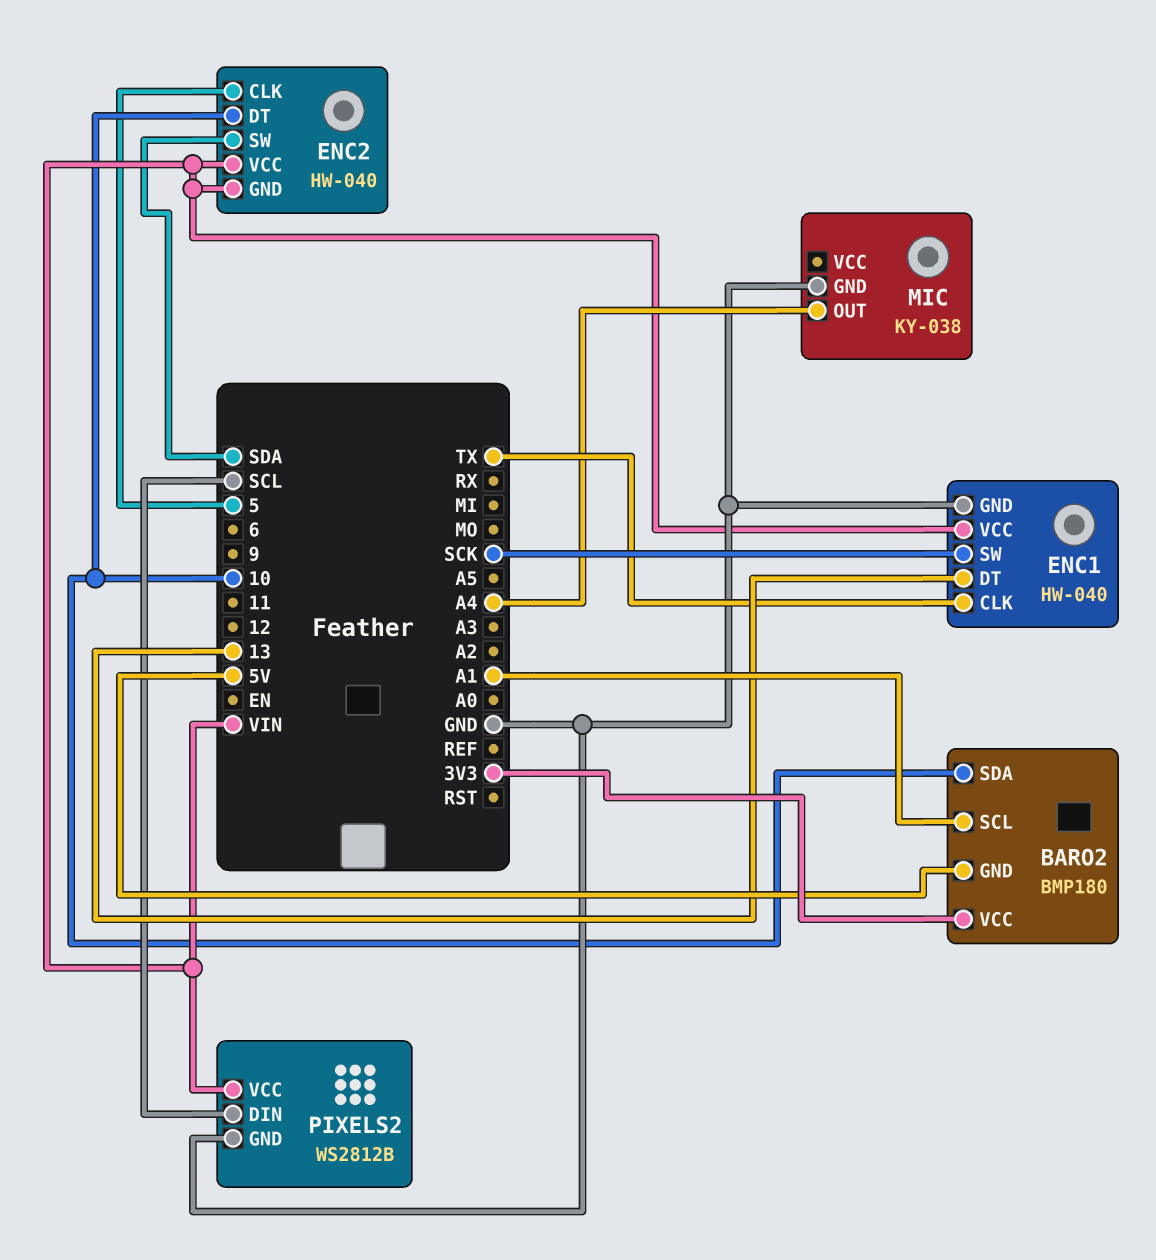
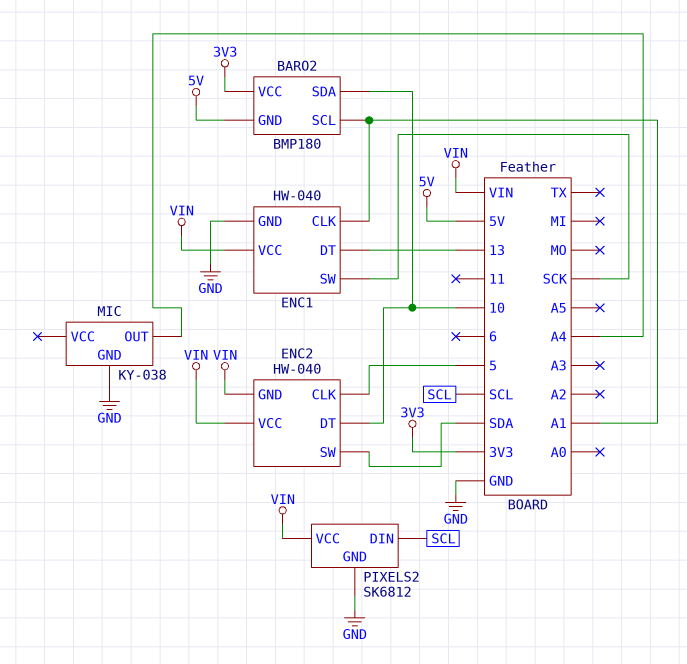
ENC1 pin CLK: TX -> A1
PIXELS2: WS2812B -> SK6812

